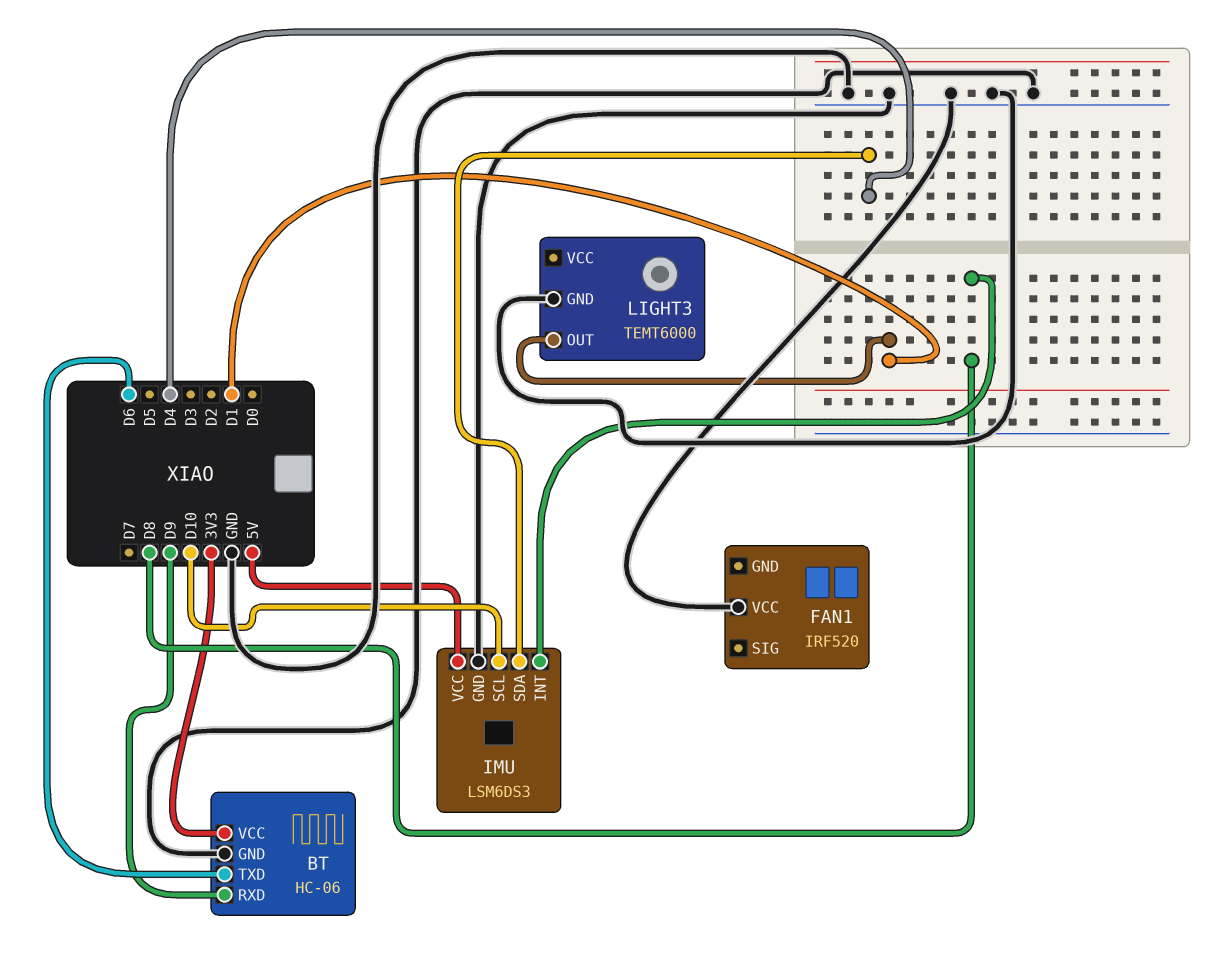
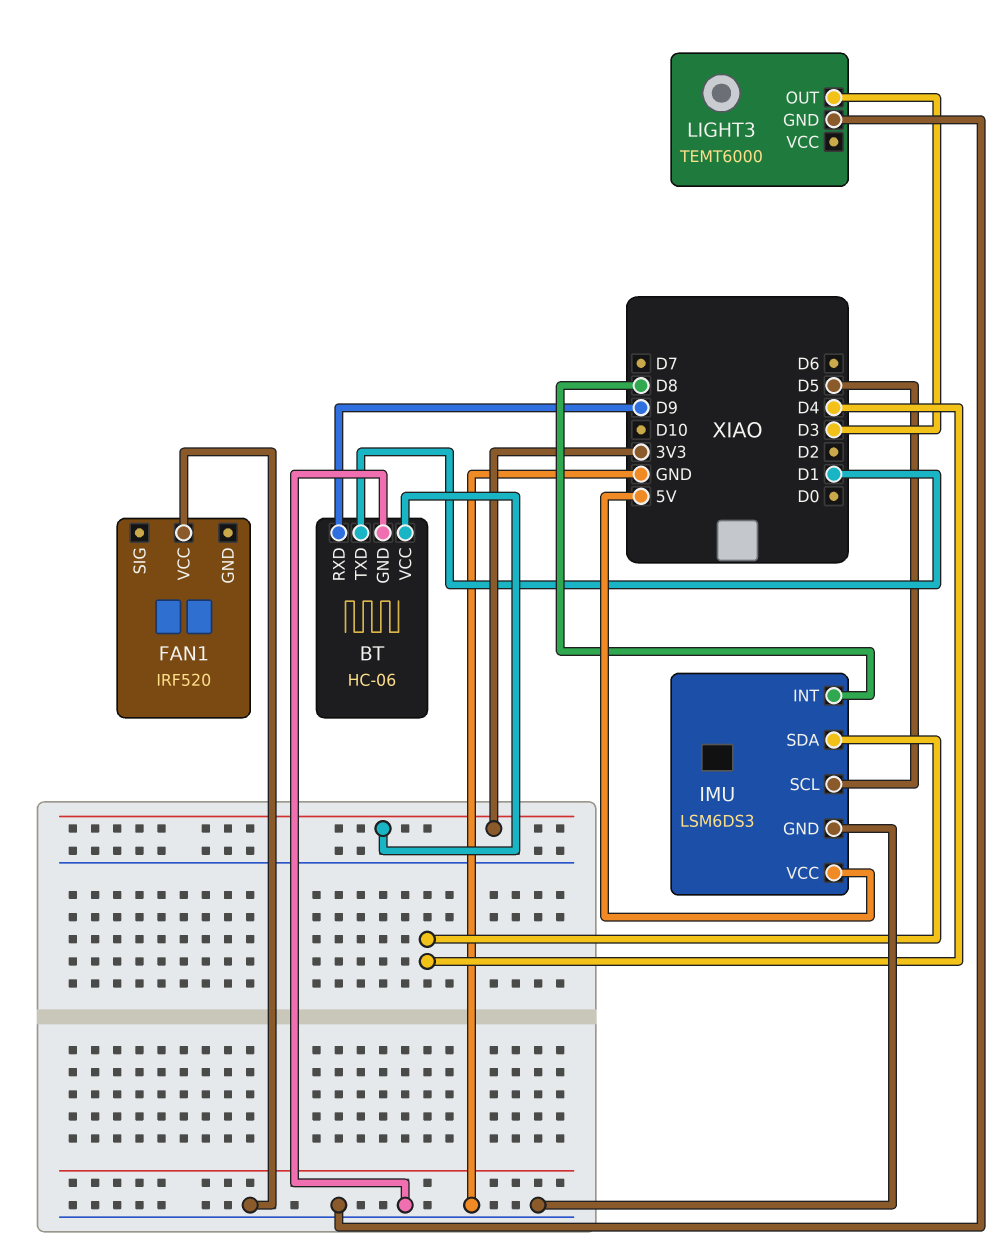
BT pin TXD: D6 -> D1
IMU pin SCL: D10 -> D5
LIGHT3 pin OUT: D1 -> D3

